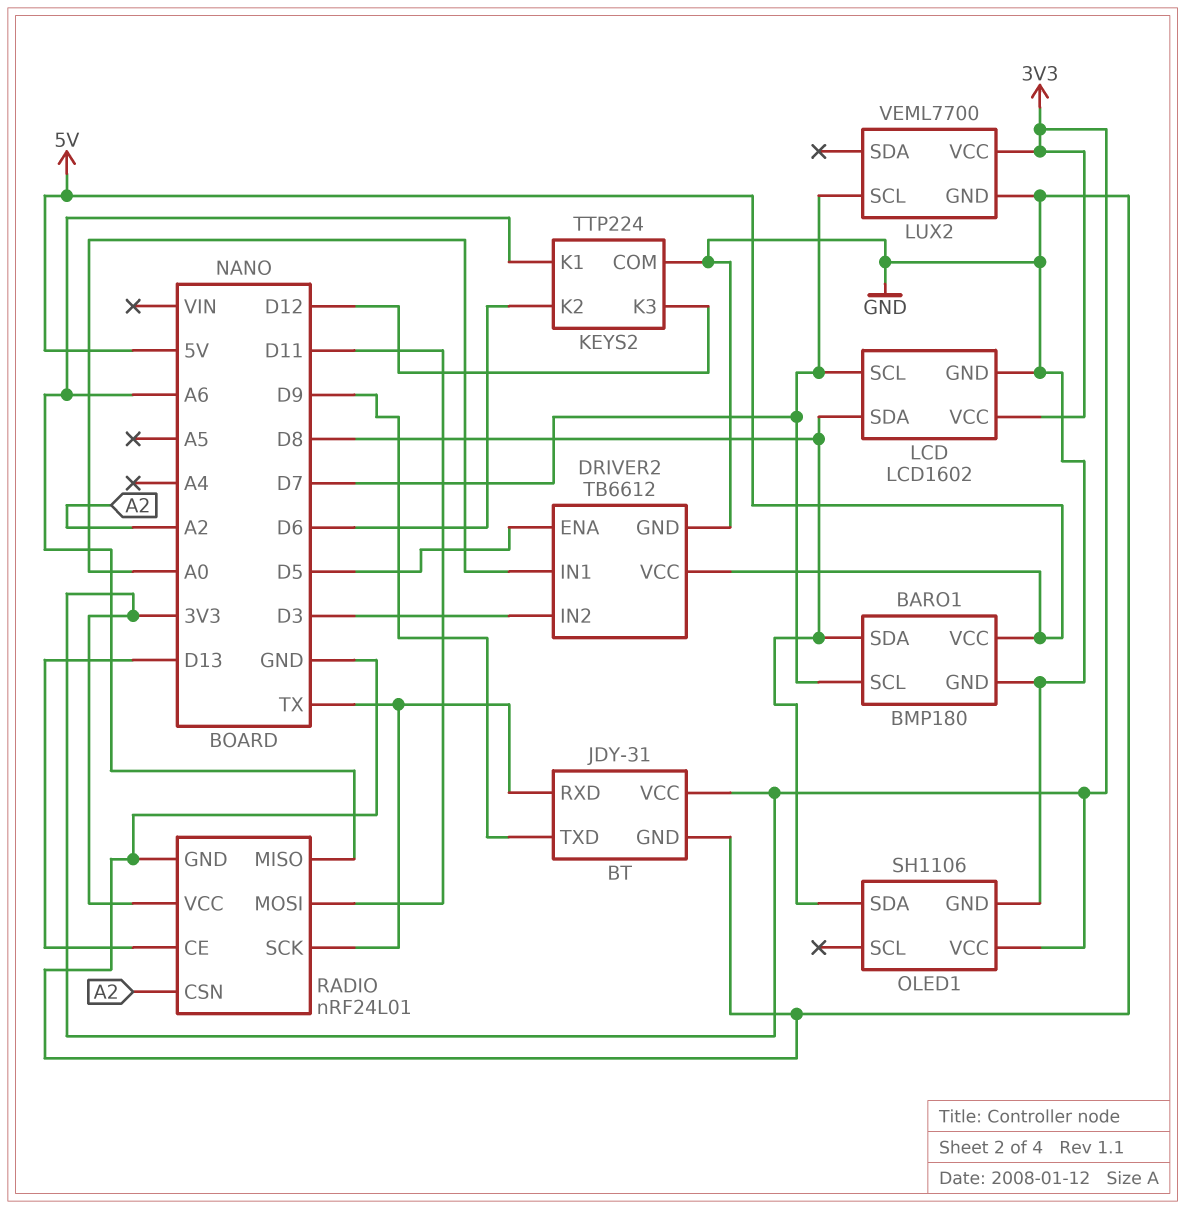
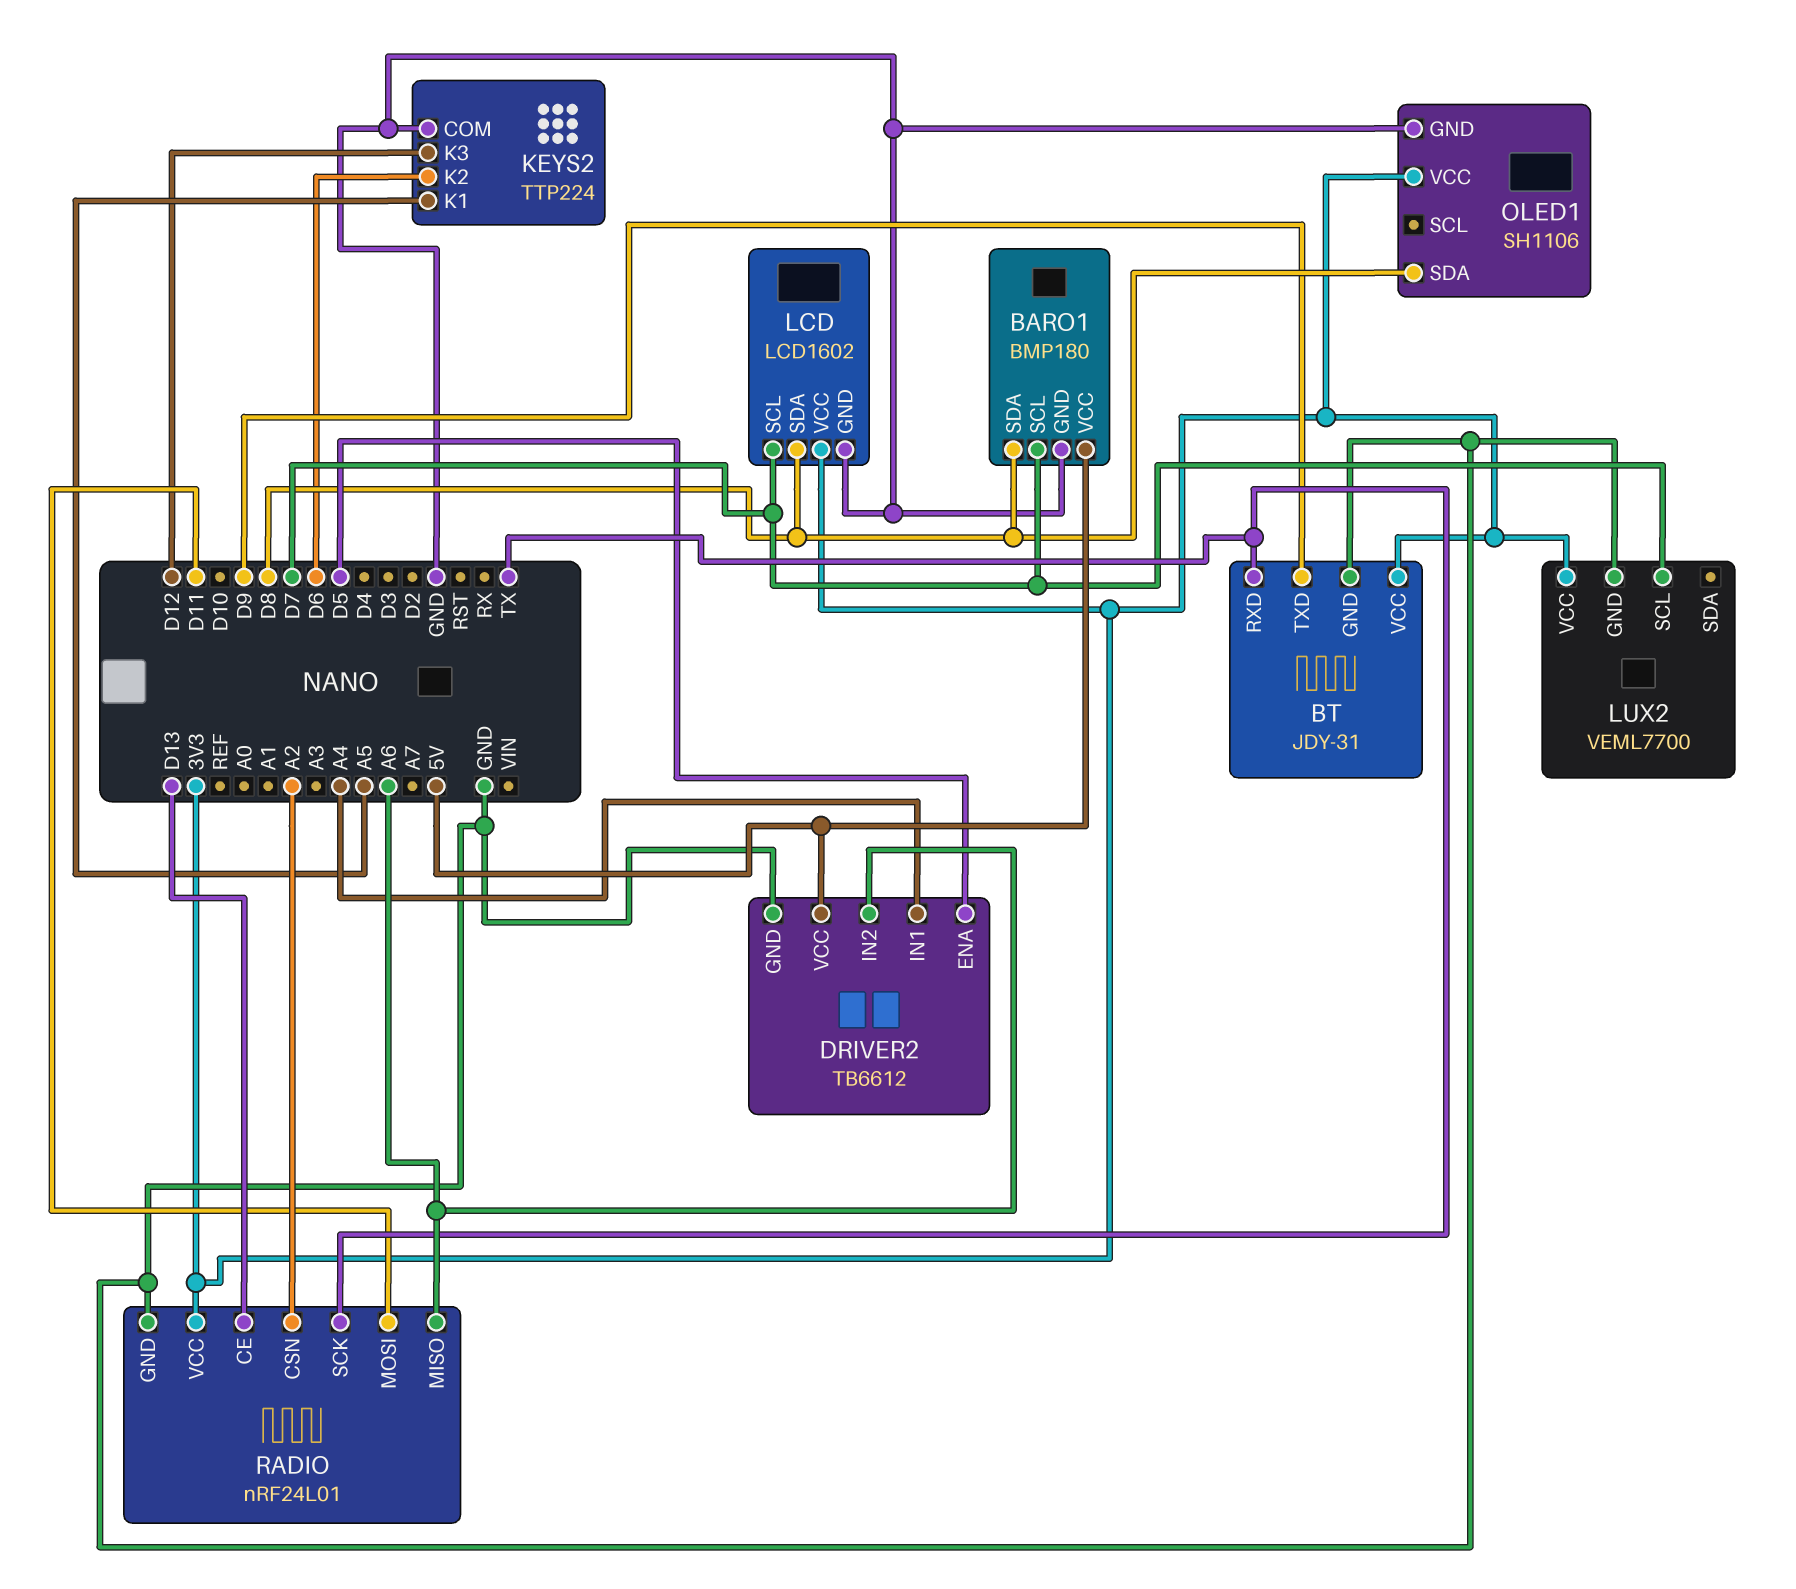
DRIVER2 pin IN1: A0 -> A4
DRIVER2 pin IN2: D3 -> A6
KEYS2 pin K1: A6 -> A5

